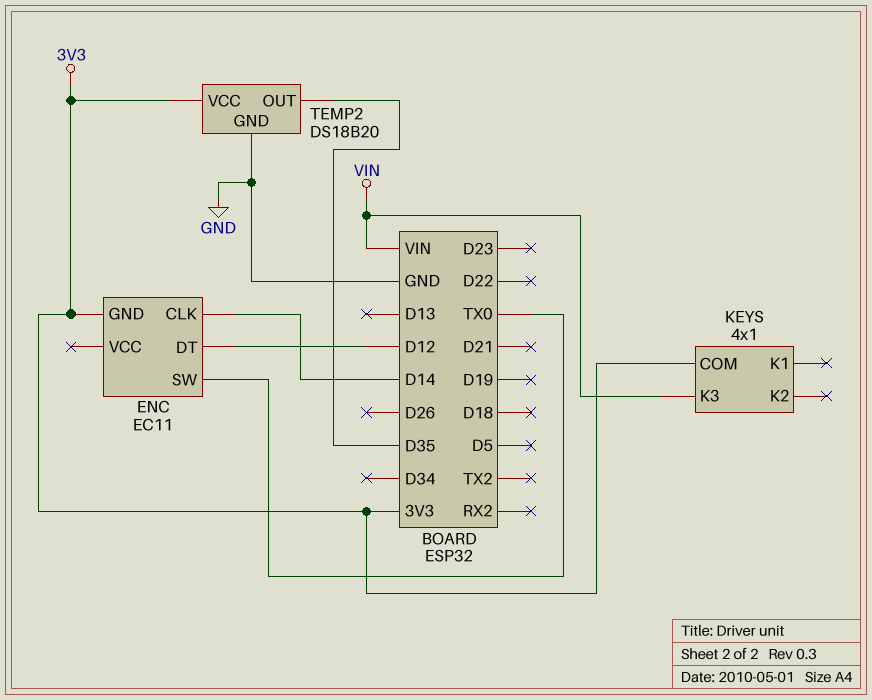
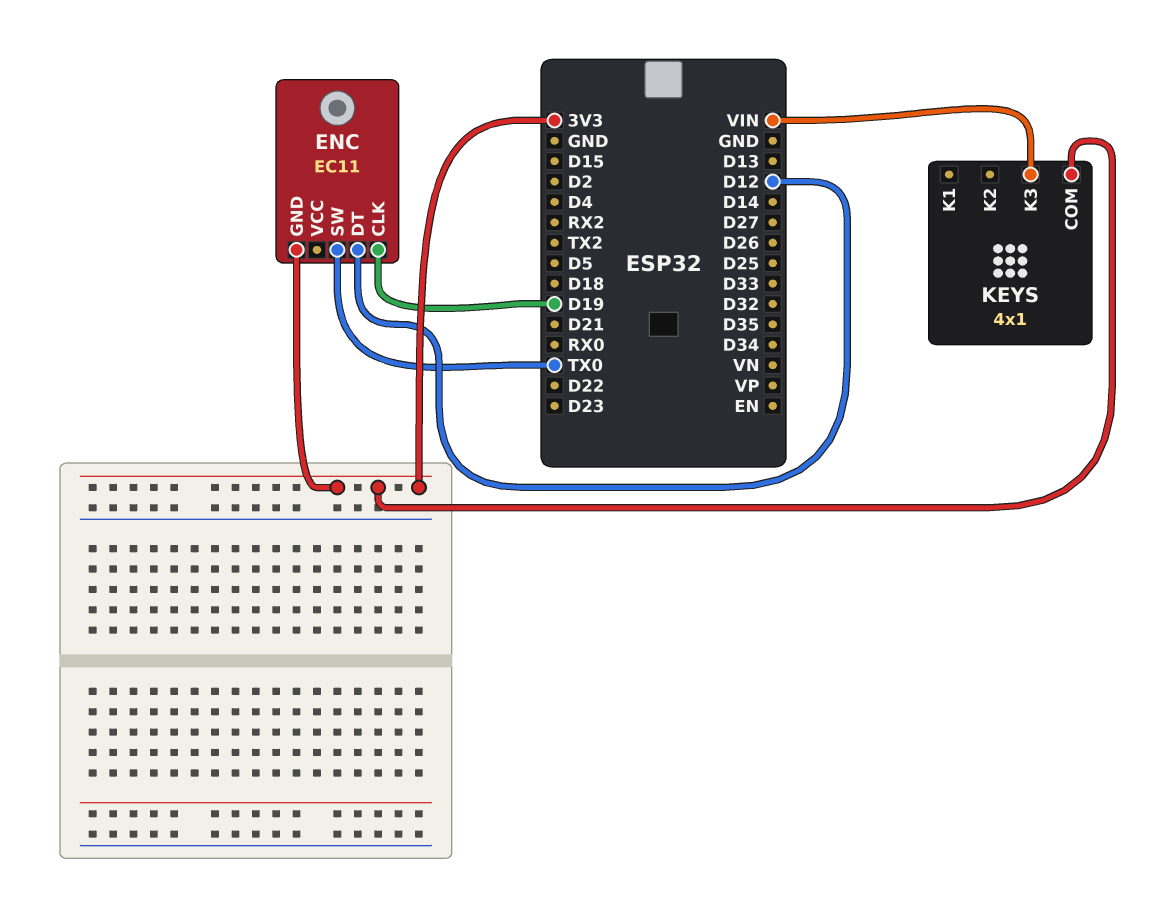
ENC pin CLK: D14 -> D19
TEMP2: DS18B20 -> none
TEMP2 pin GND: GND -> none
TEMP2 pin OUT: D35 -> none
TEMP2 pin VCC: 3V3 -> none

